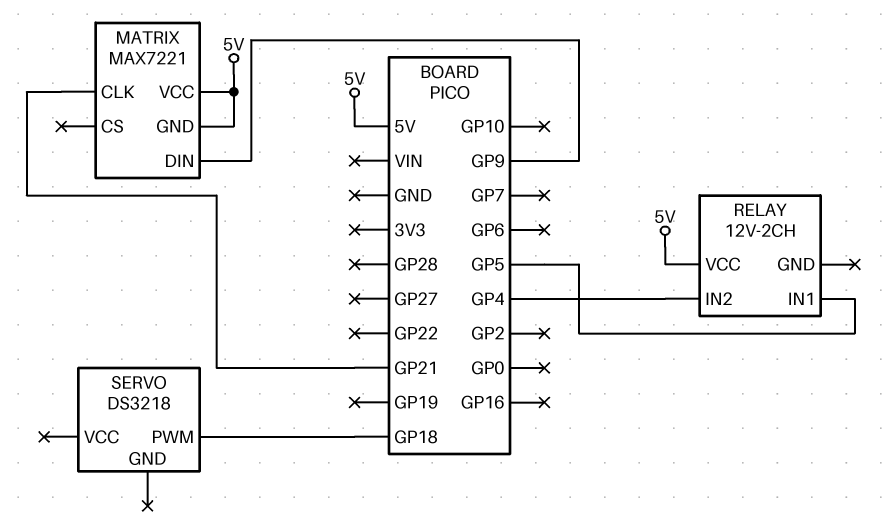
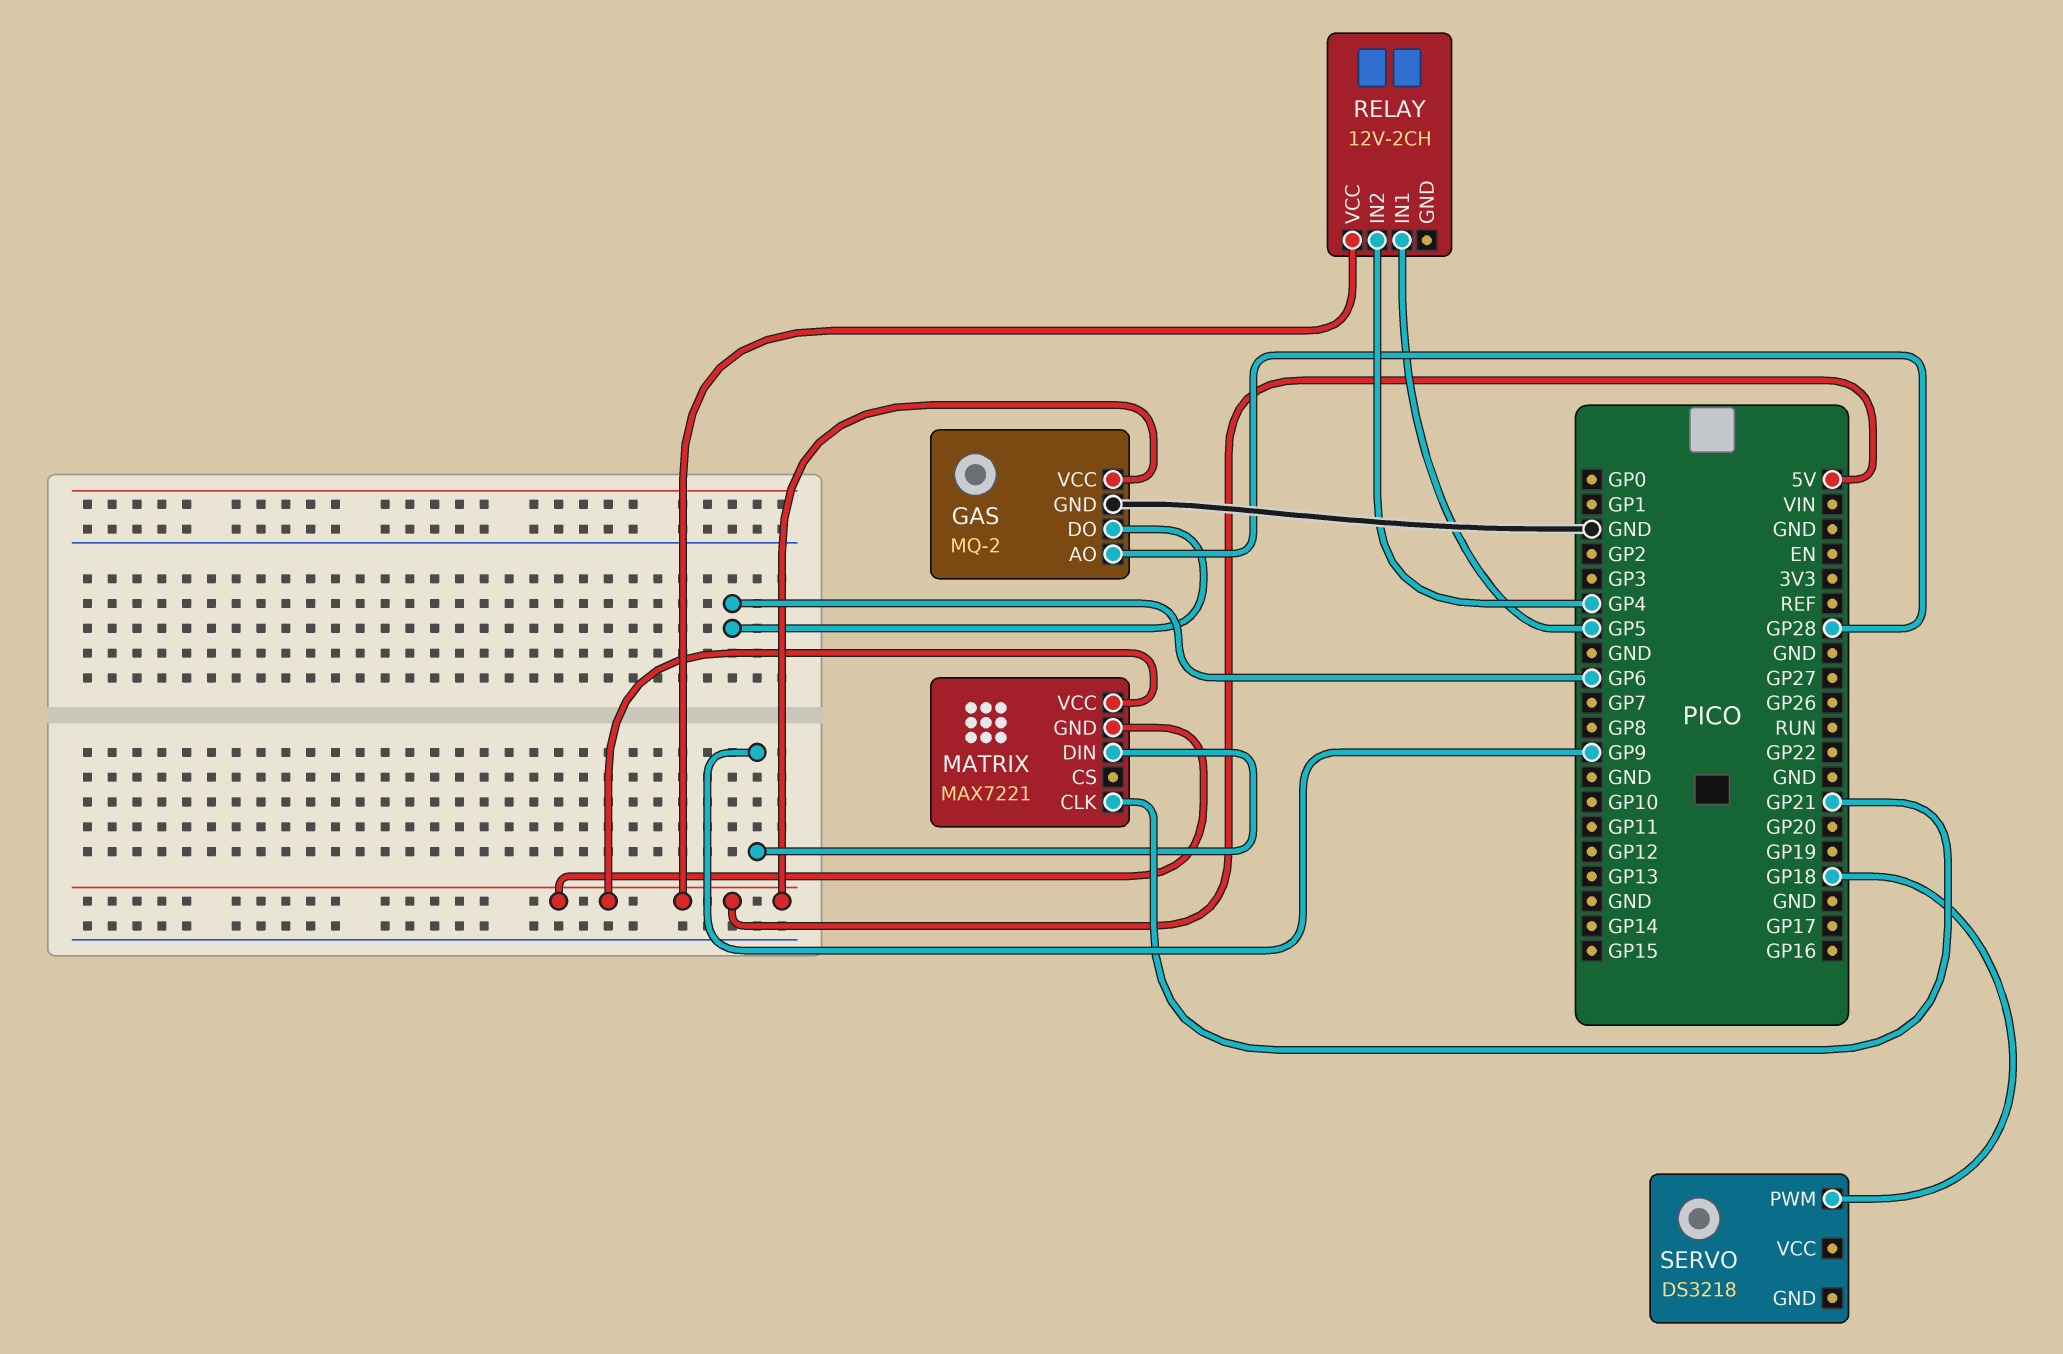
GAS: none -> MQ-2
GAS pin AO: none -> GP28
GAS pin DO: none -> GP6
GAS pin GND: none -> GND
GAS pin VCC: none -> 5V

